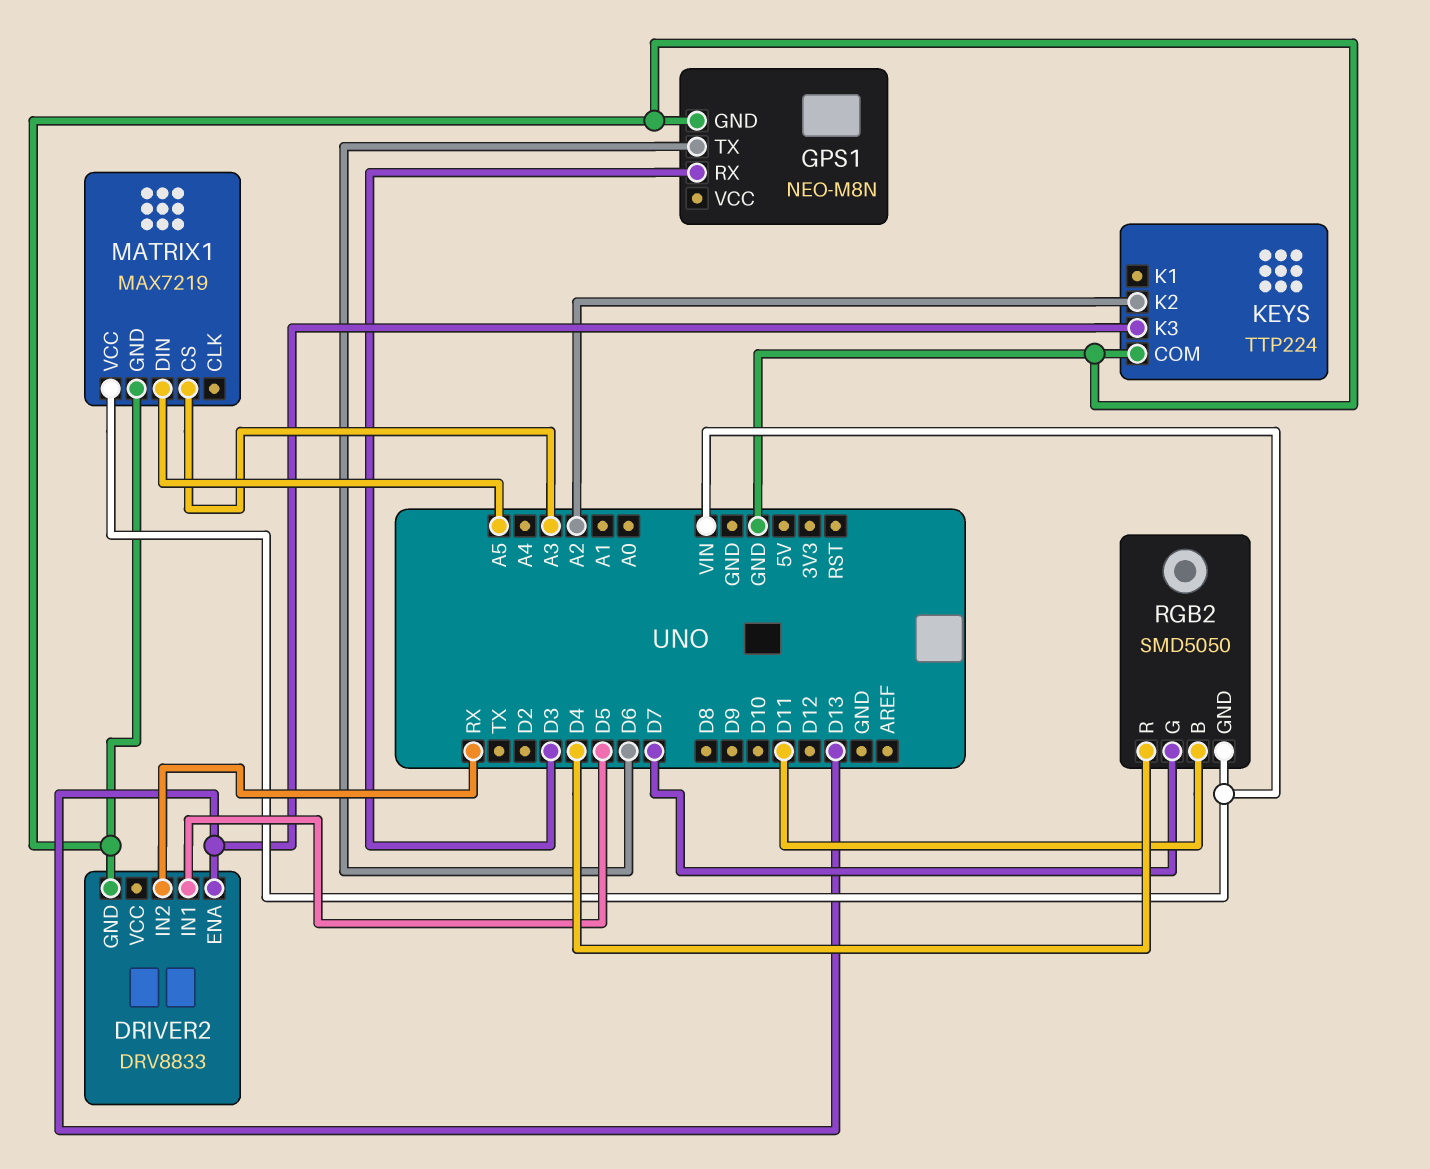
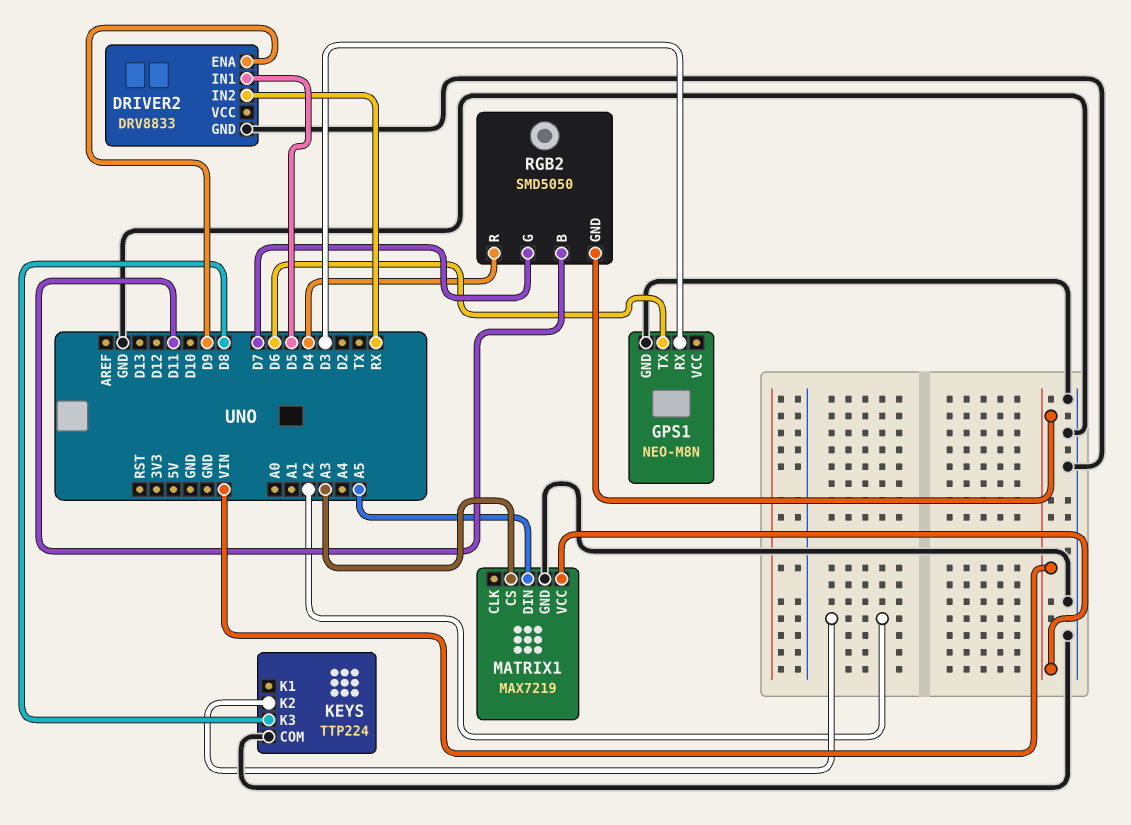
DRIVER2 pin ENA: D13 -> D9
KEYS pin K3: D13 -> D8

